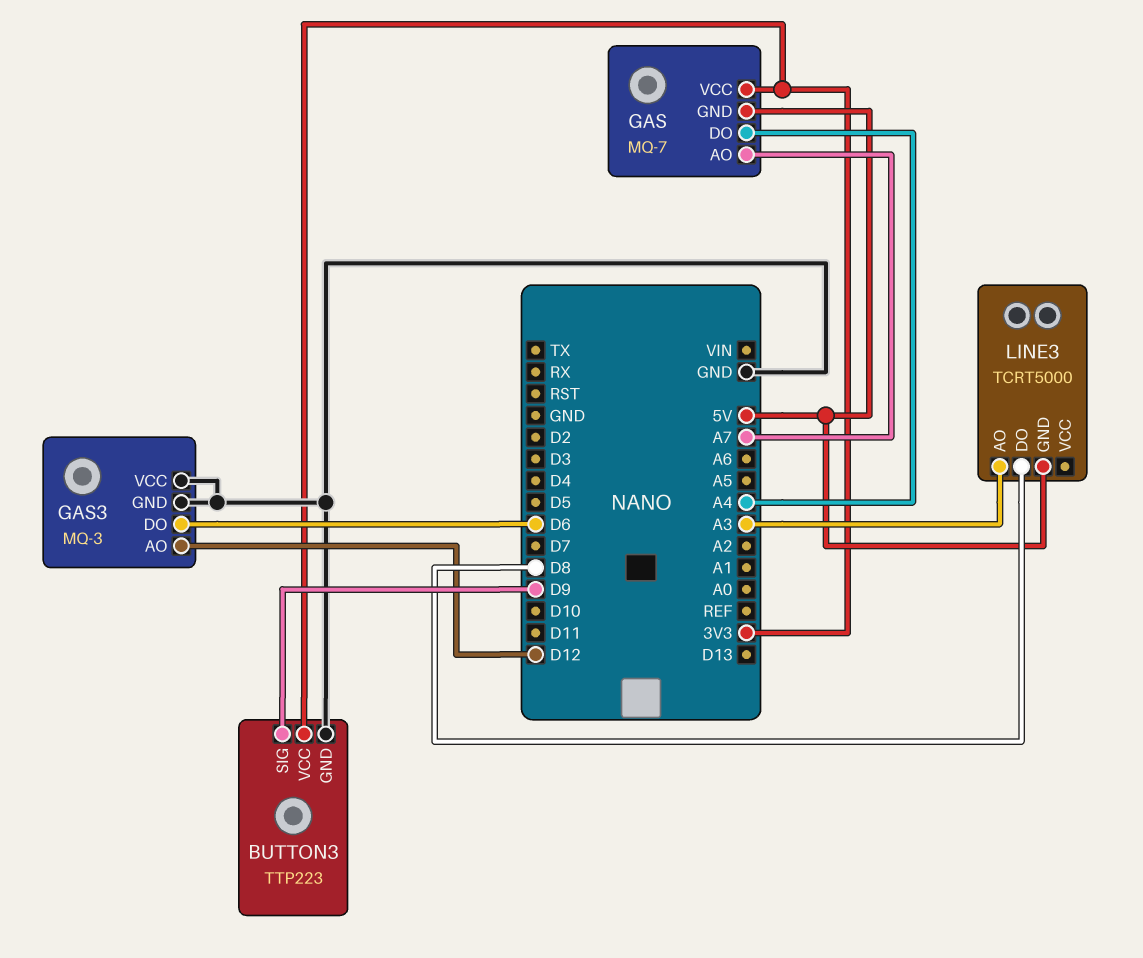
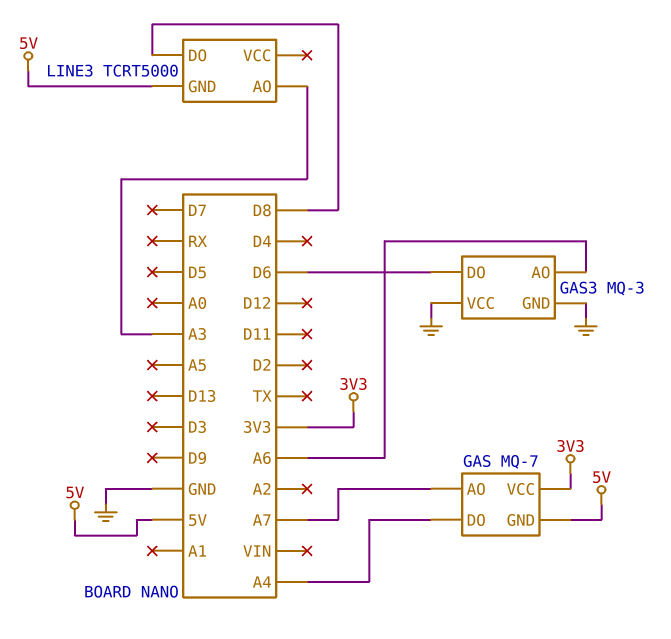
BUTTON3: TTP223 -> none
BUTTON3 pin GND: GND -> none
BUTTON3 pin SIG: D9 -> none
BUTTON3 pin VCC: 3V3 -> none
GAS3 pin AO: D12 -> A6

